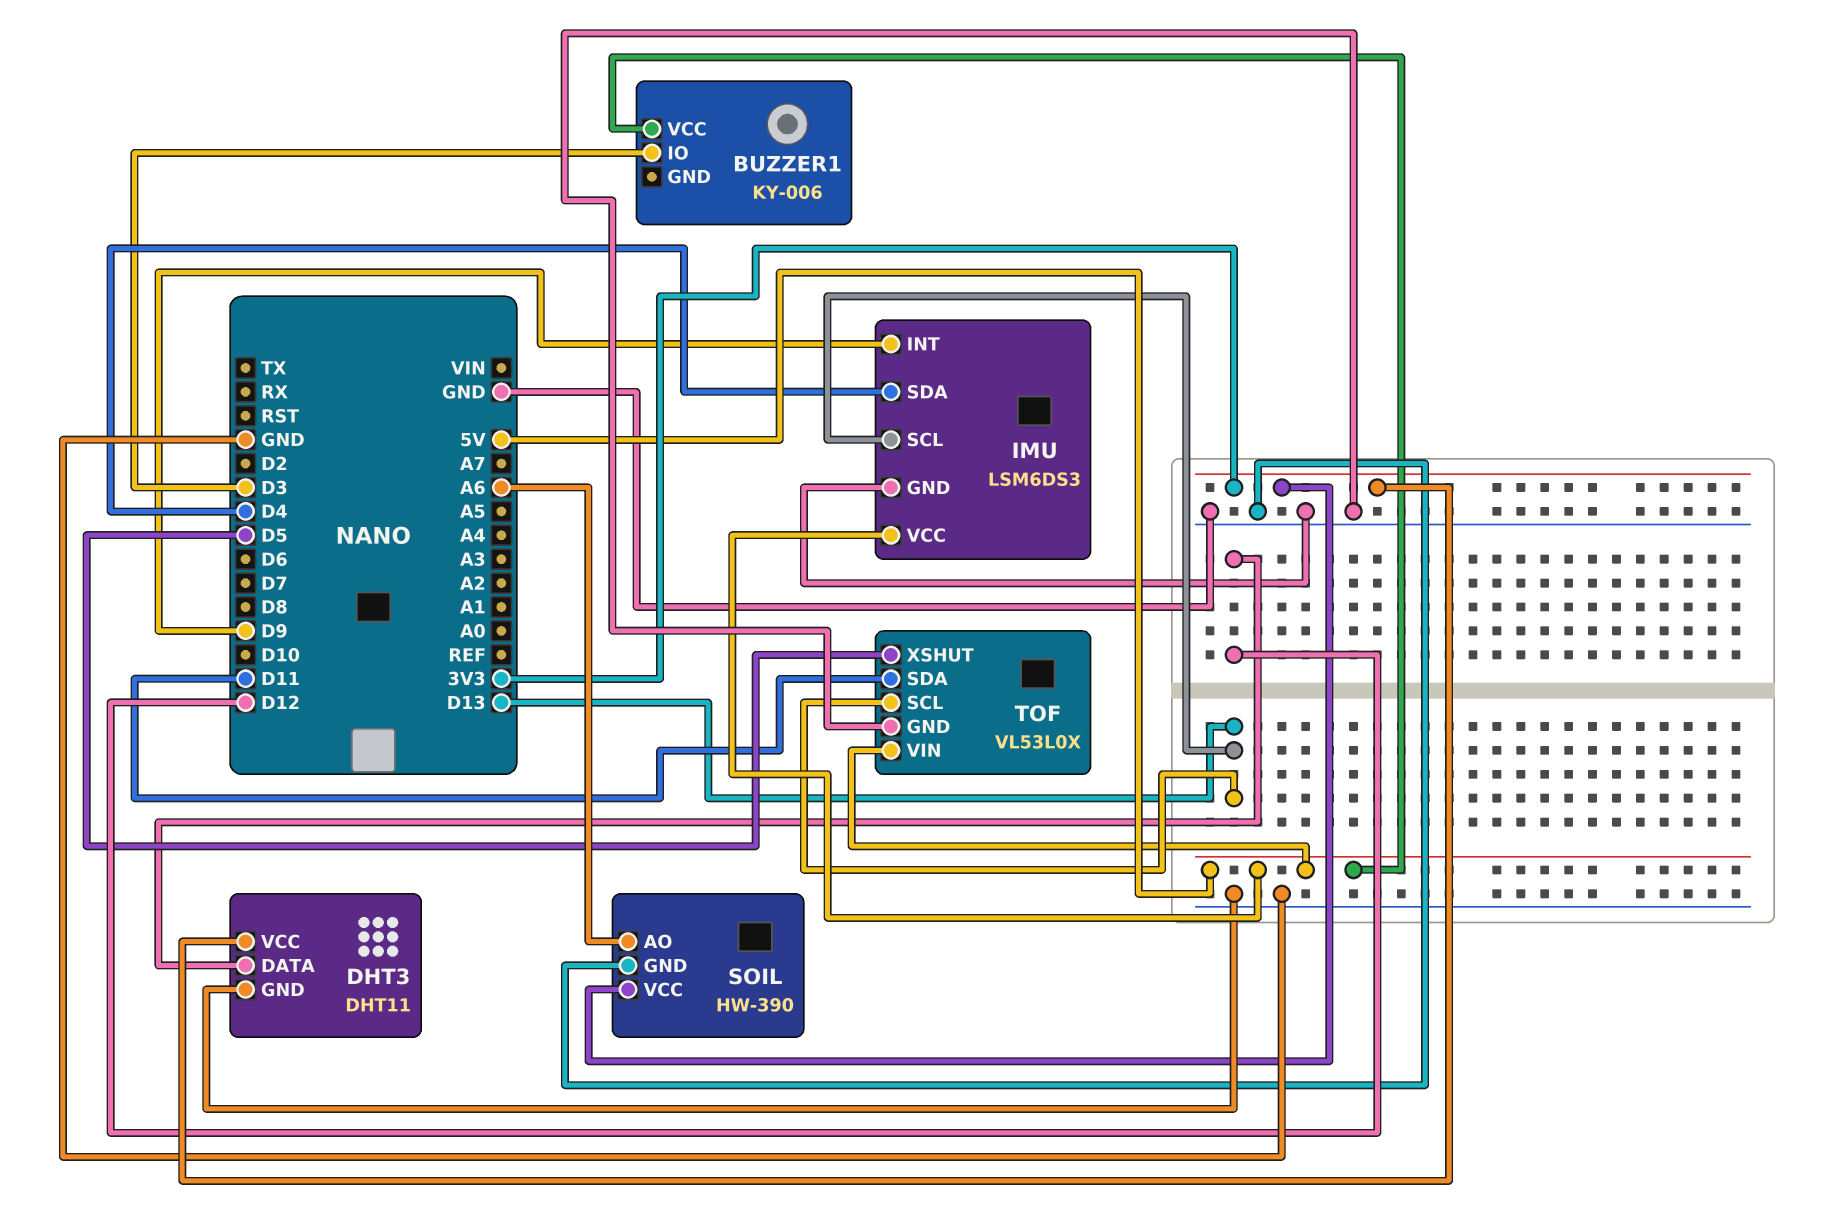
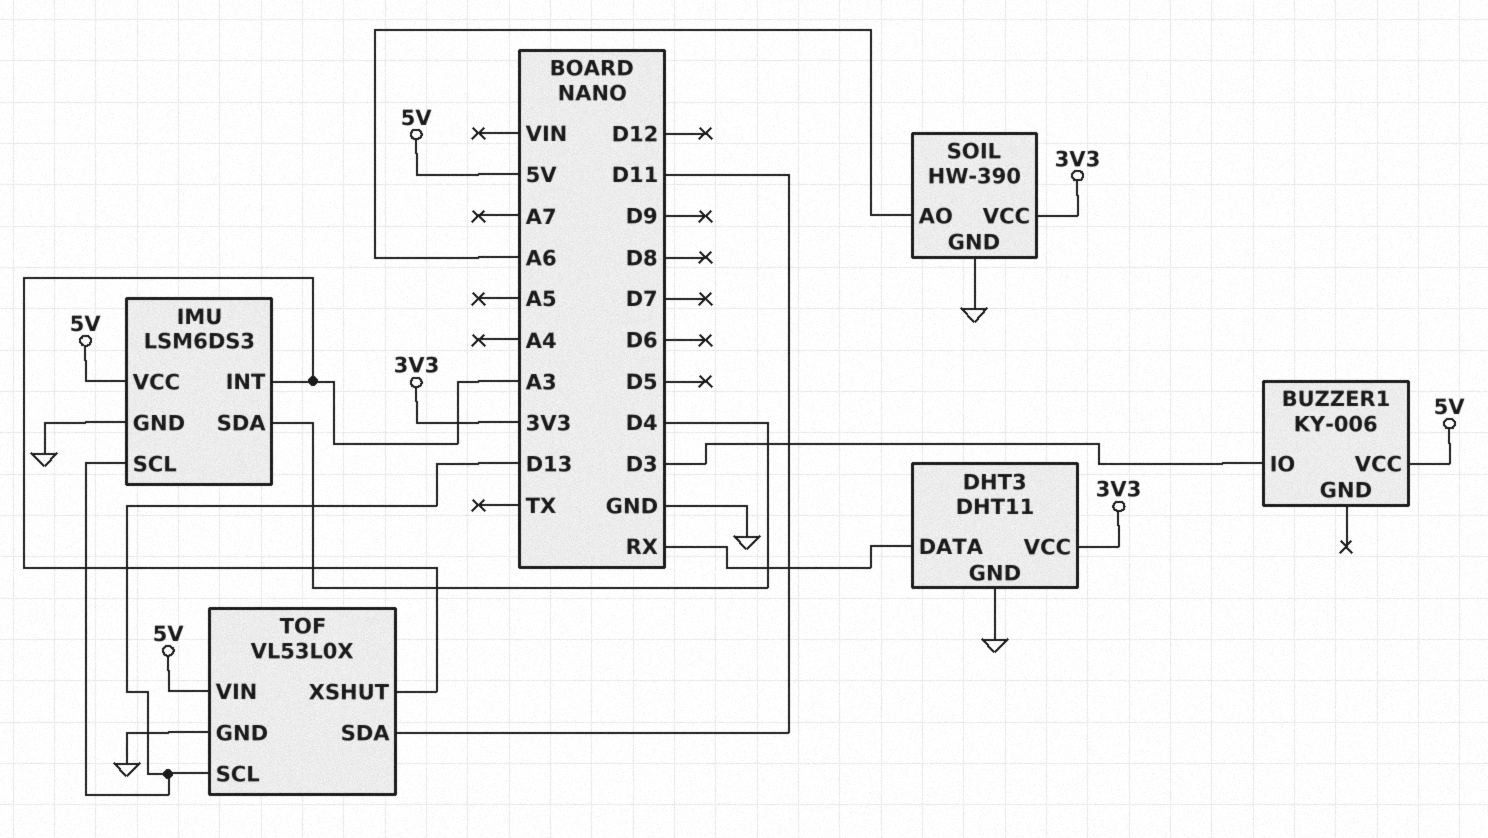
DHT3 pin DATA: D12 -> RX
IMU pin INT: D9 -> A3
TOF pin XSHUT: D5 -> A3

